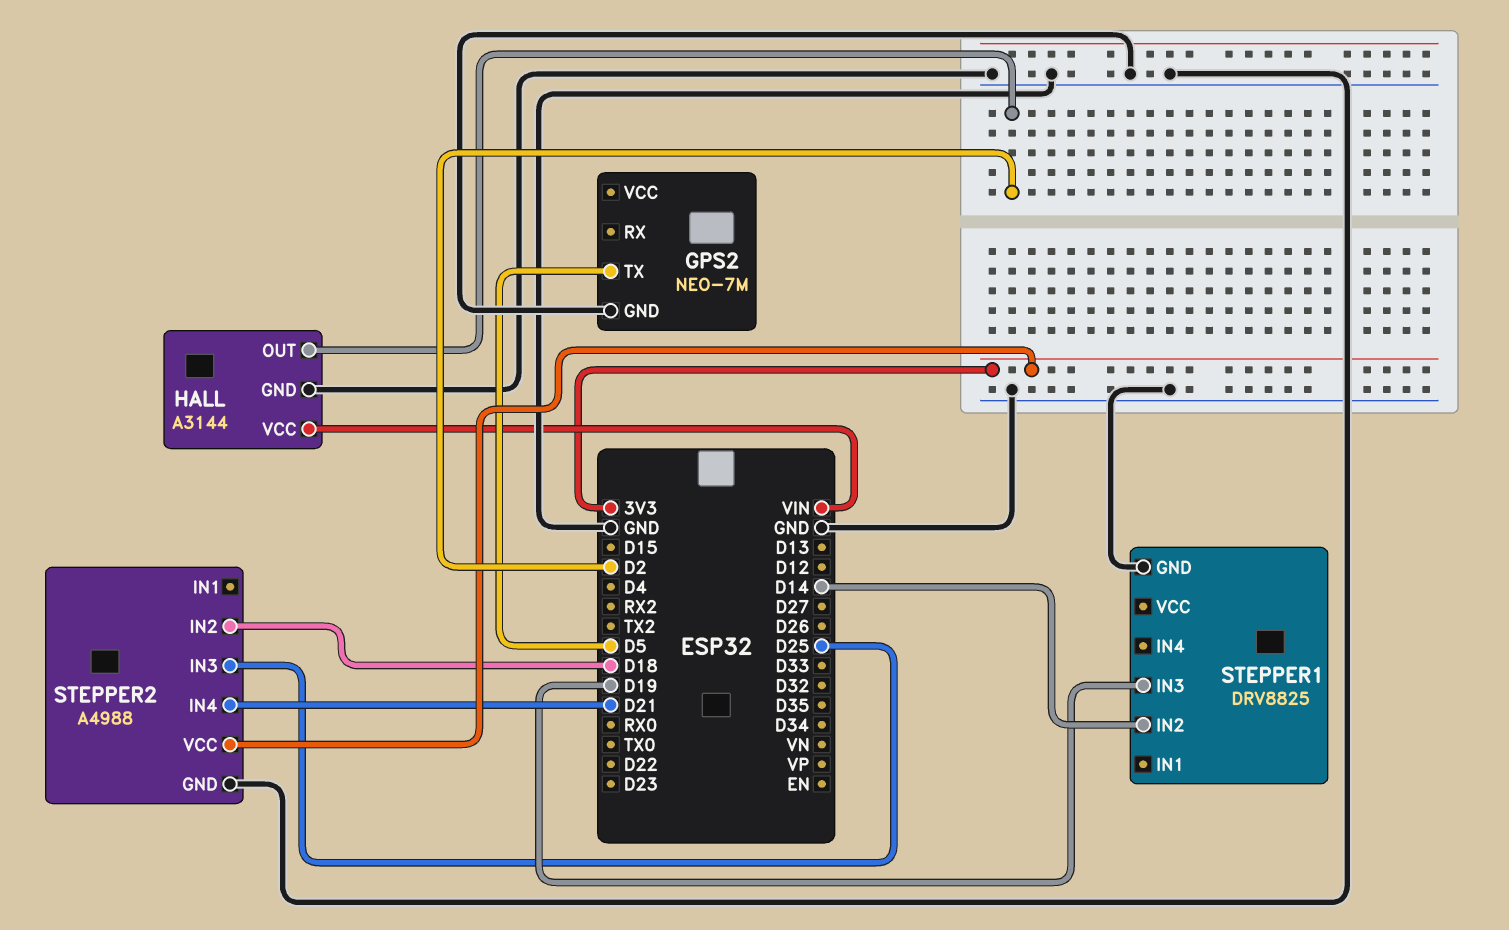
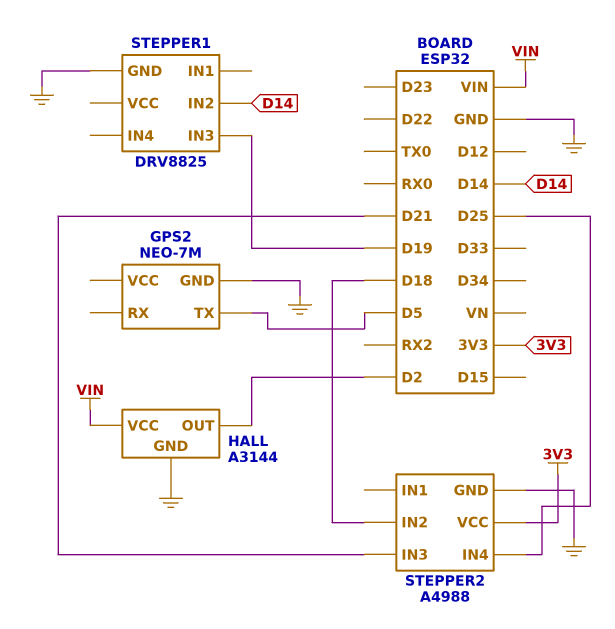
STEPPER2 pin IN3: D25 -> D21
STEPPER2 pin IN4: D21 -> D25

